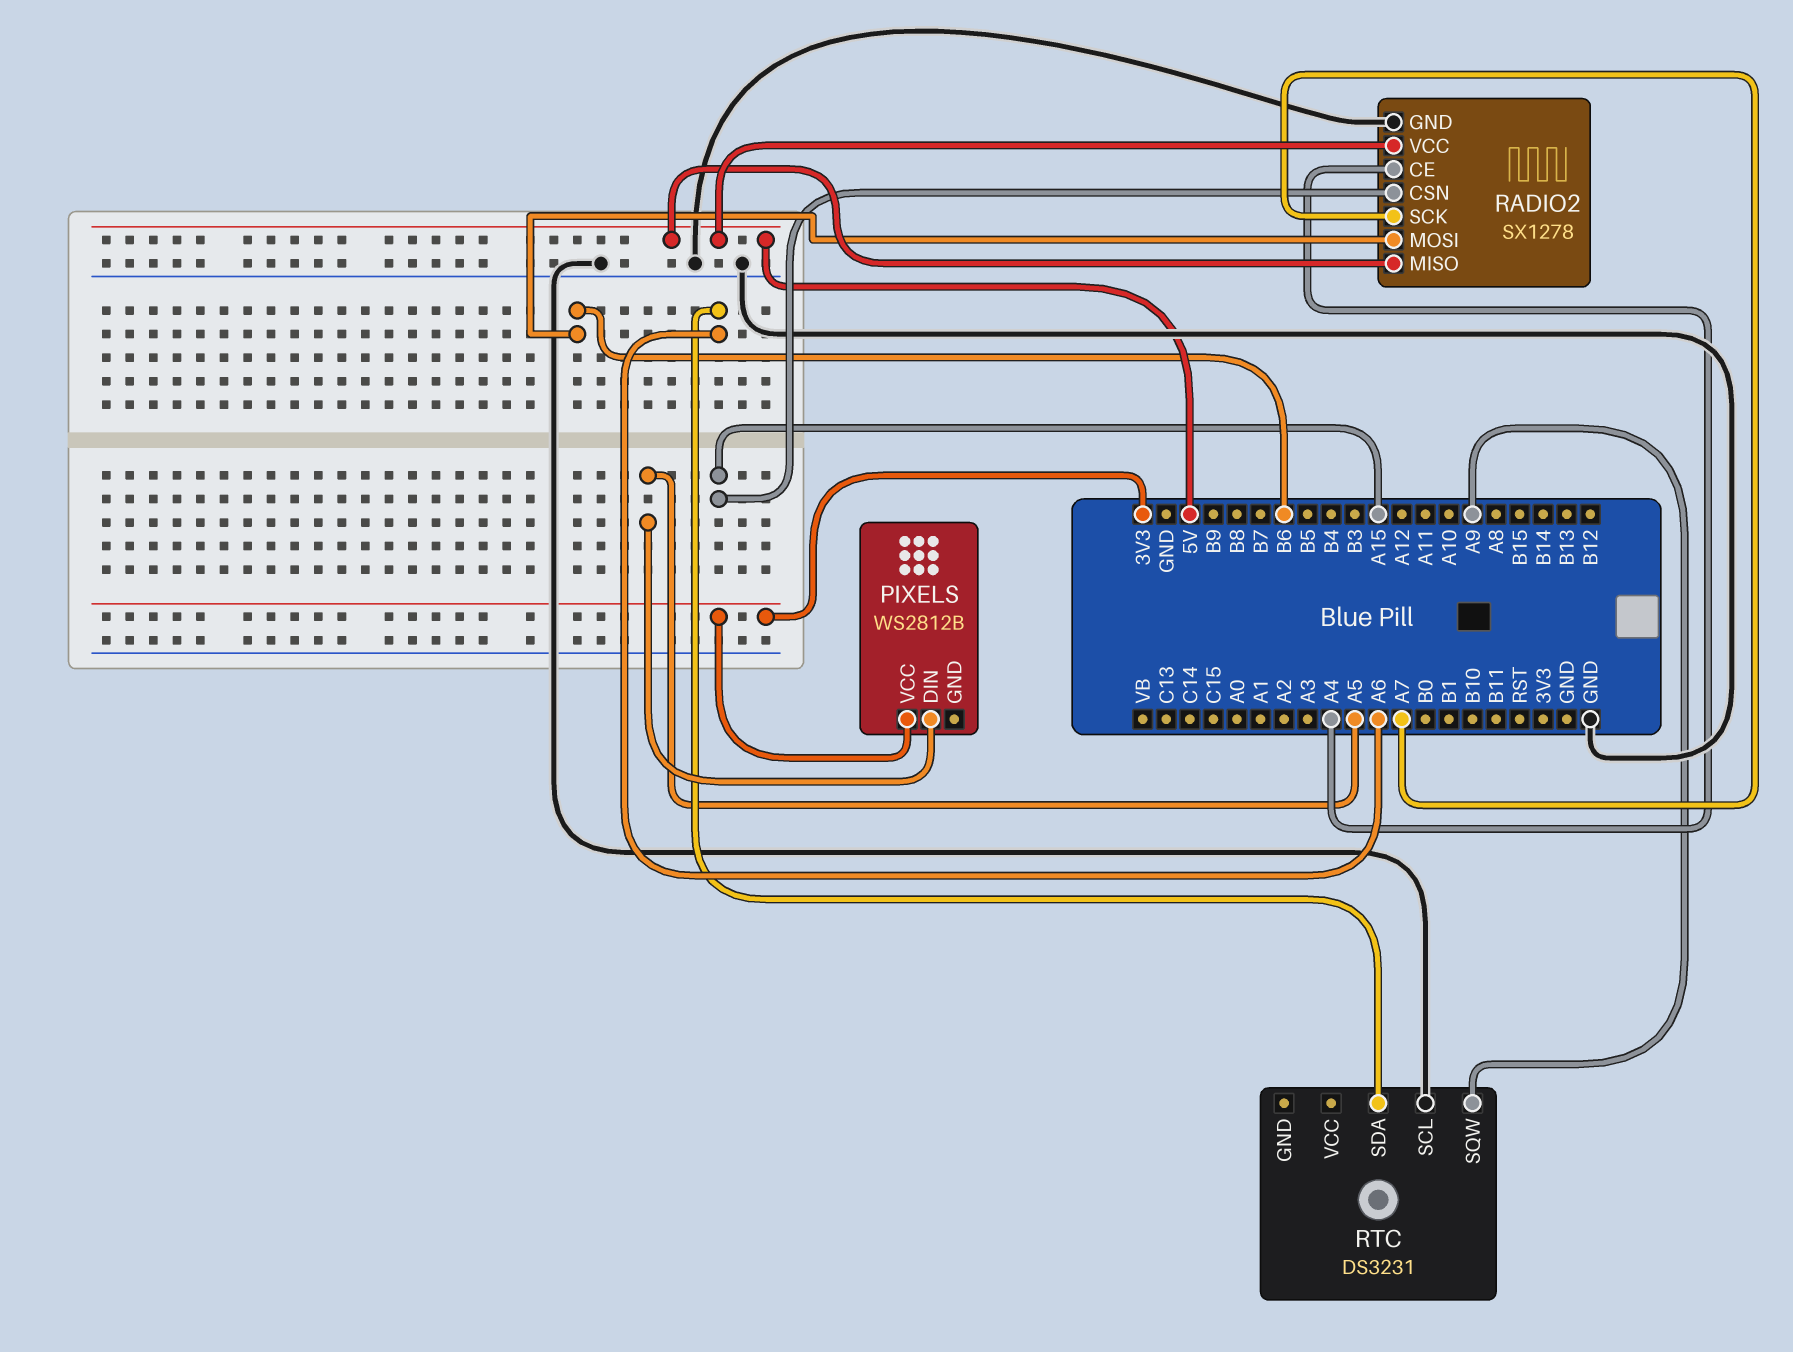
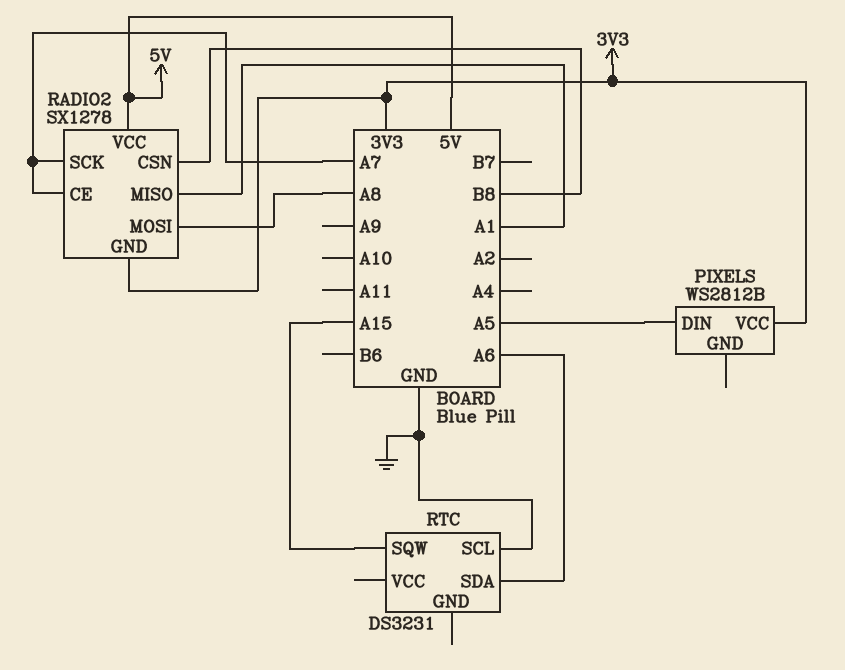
RADIO2 pin CE: A4 -> A7
RADIO2 pin CSN: A15 -> B8
RADIO2 pin GND: GND -> 3V3
RADIO2 pin MISO: 5V -> A1
RADIO2 pin MOSI: B6 -> A8
RTC pin SQW: A9 -> A15

